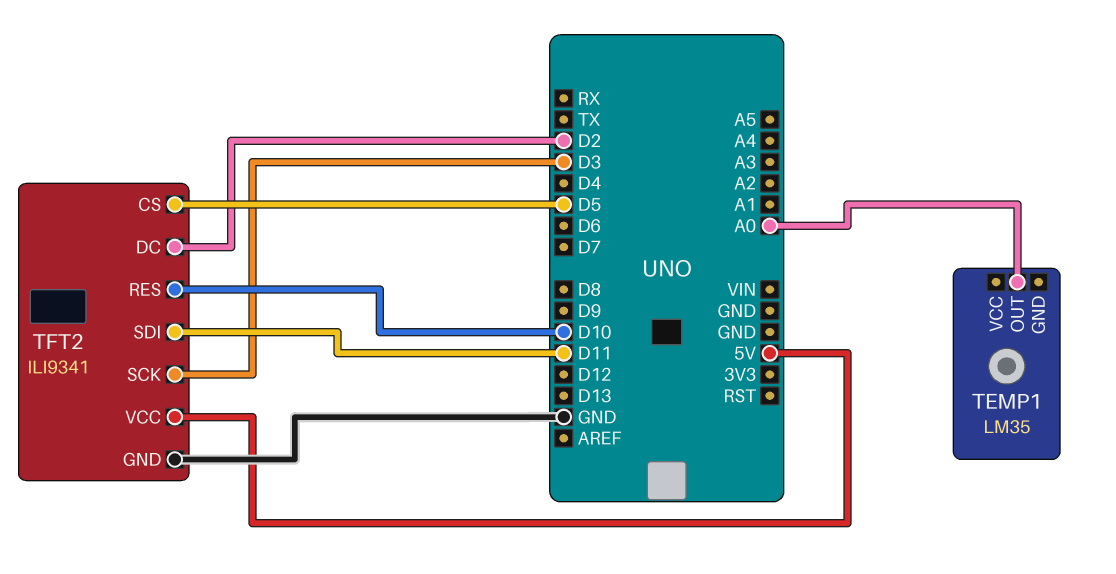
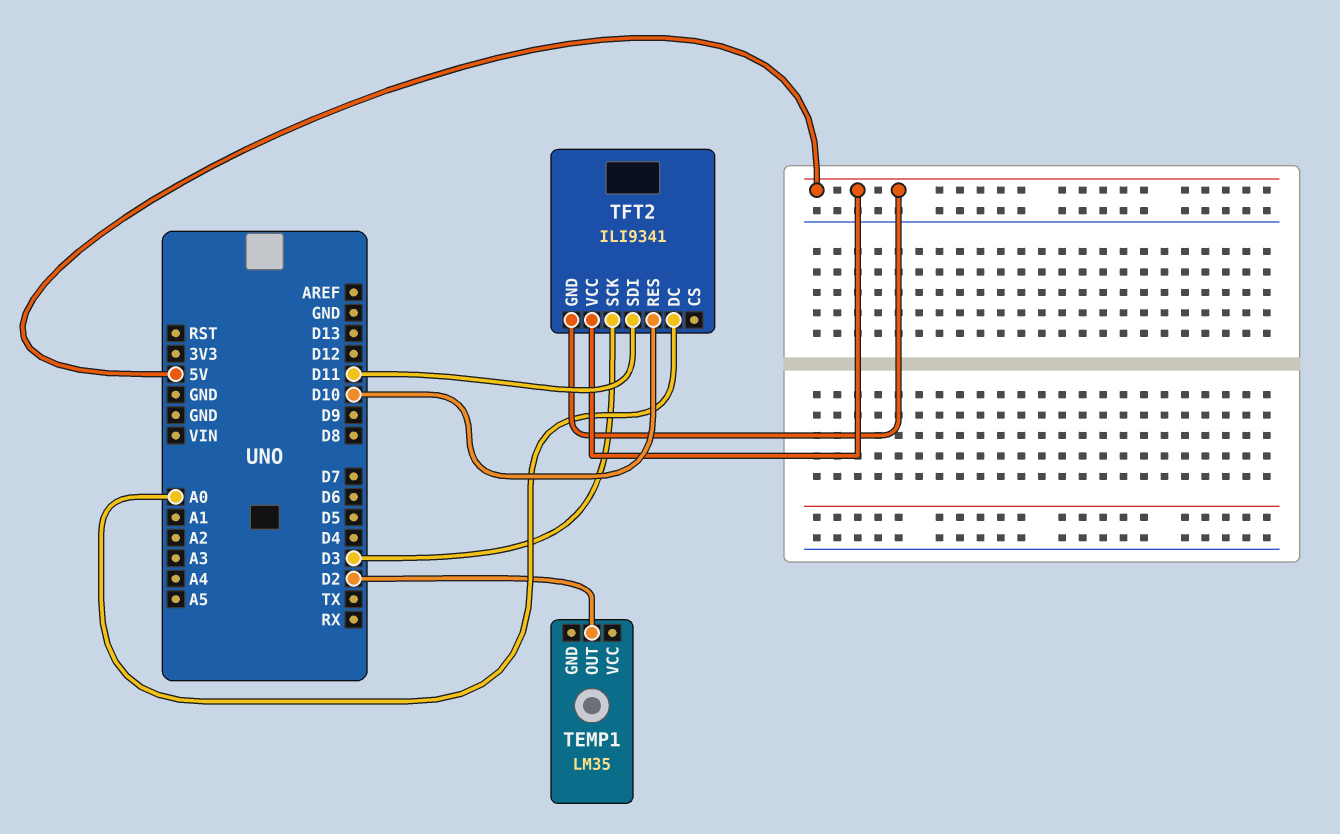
TEMP1 pin OUT: A0 -> D2
TFT2 pin CS: D5 -> none
TFT2 pin DC: D2 -> A0
TFT2 pin GND: GND -> 5V

